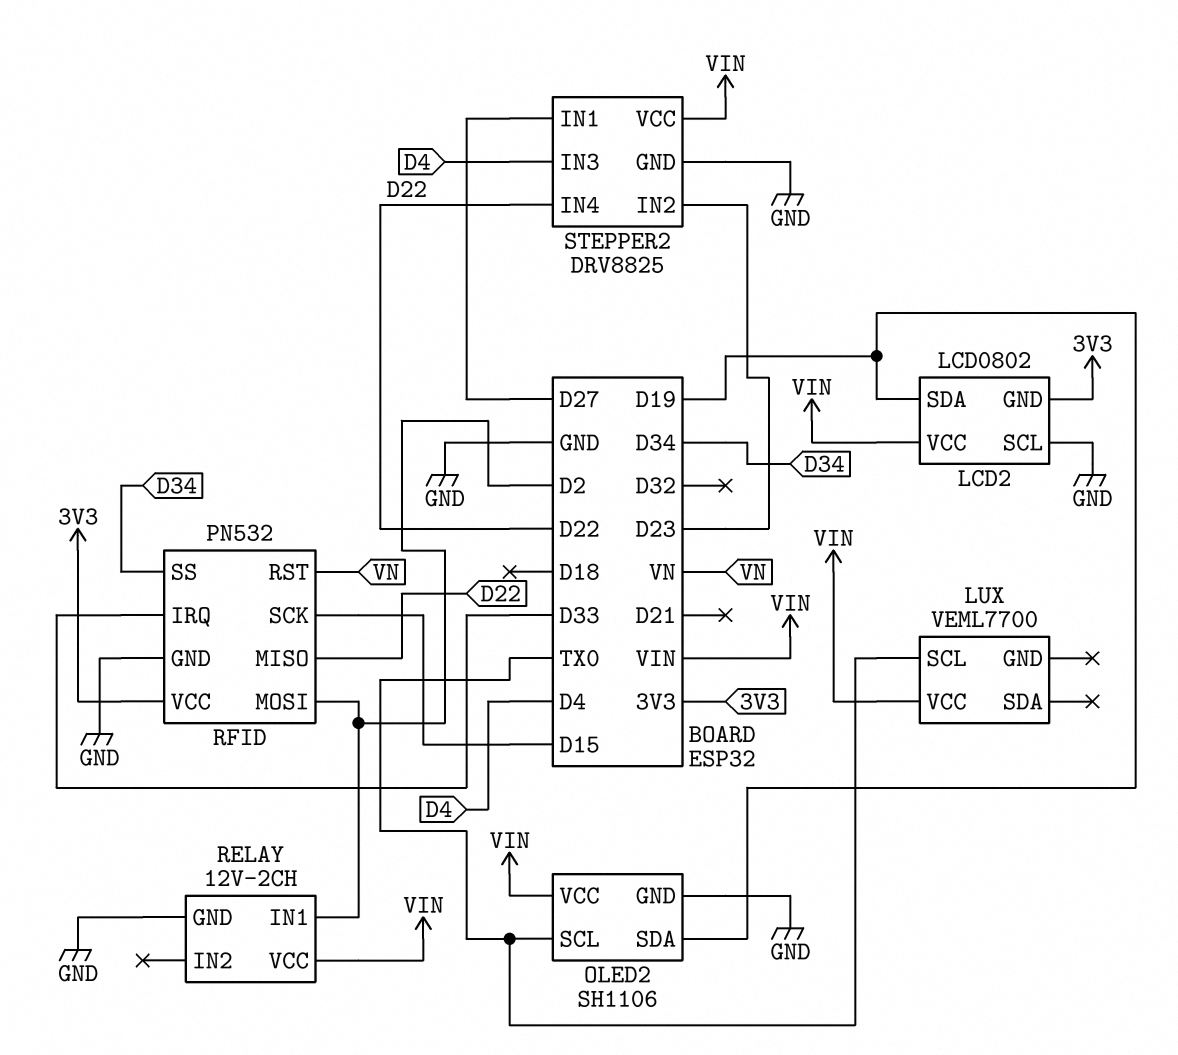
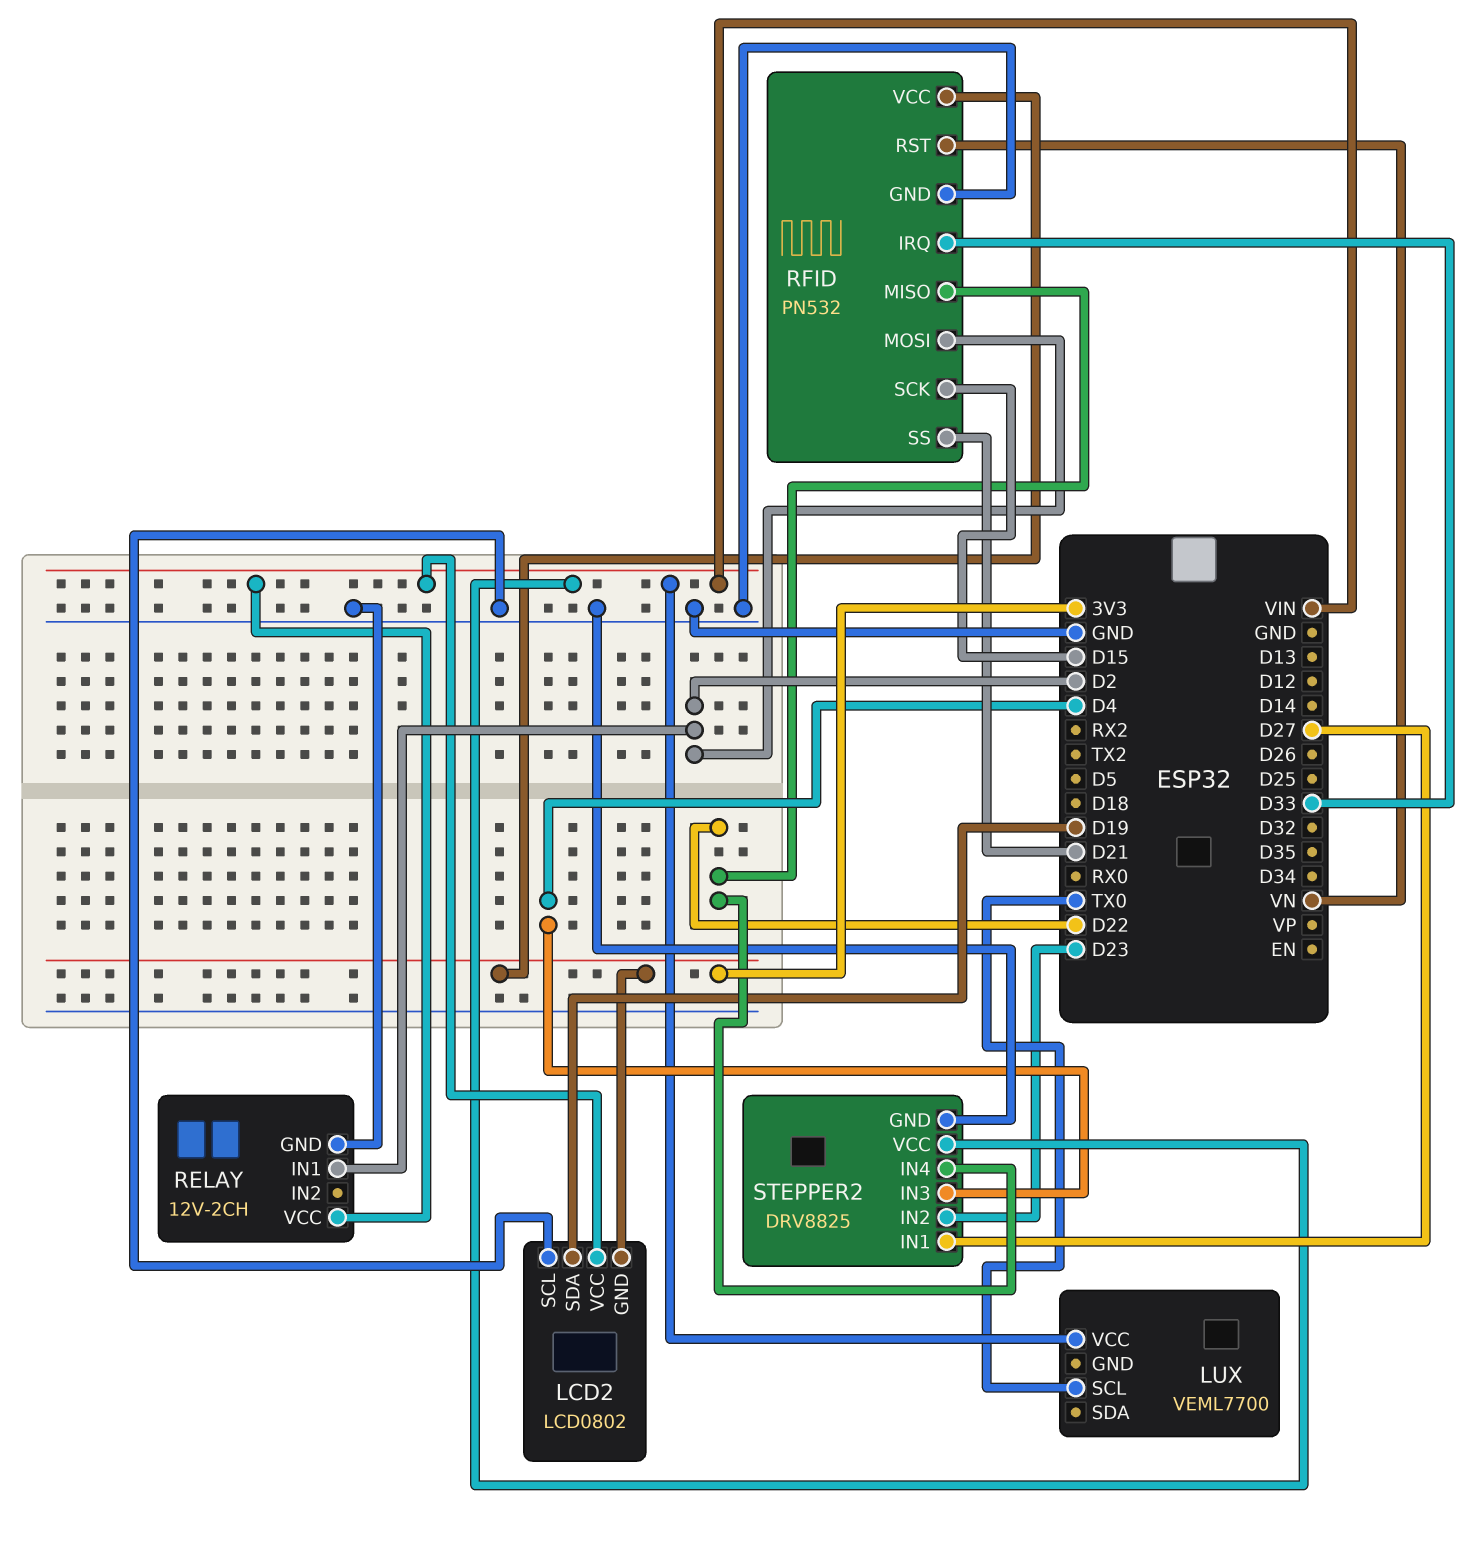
OLED2: SH1106 -> none
OLED2 pin GND: GND -> none
OLED2 pin SCL: TX0 -> none
OLED2 pin SDA: D19 -> none
OLED2 pin VCC: VIN -> none
RFID pin SS: D34 -> D21

